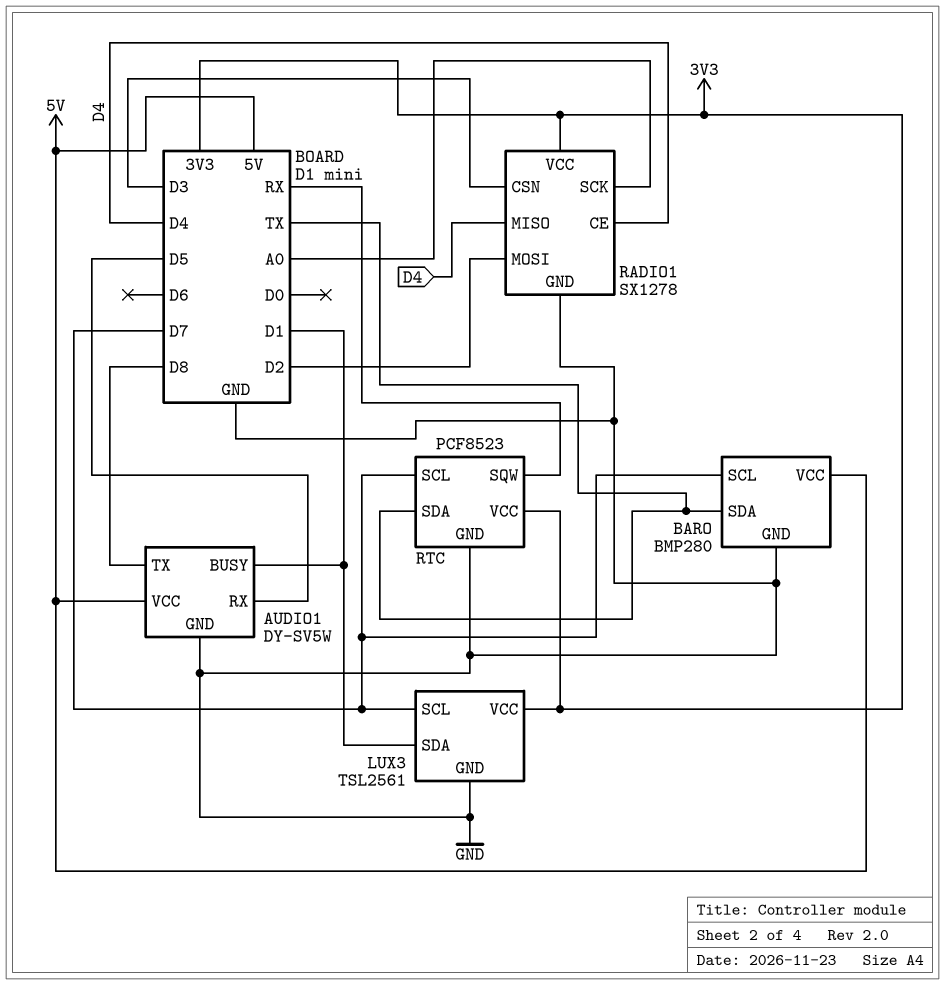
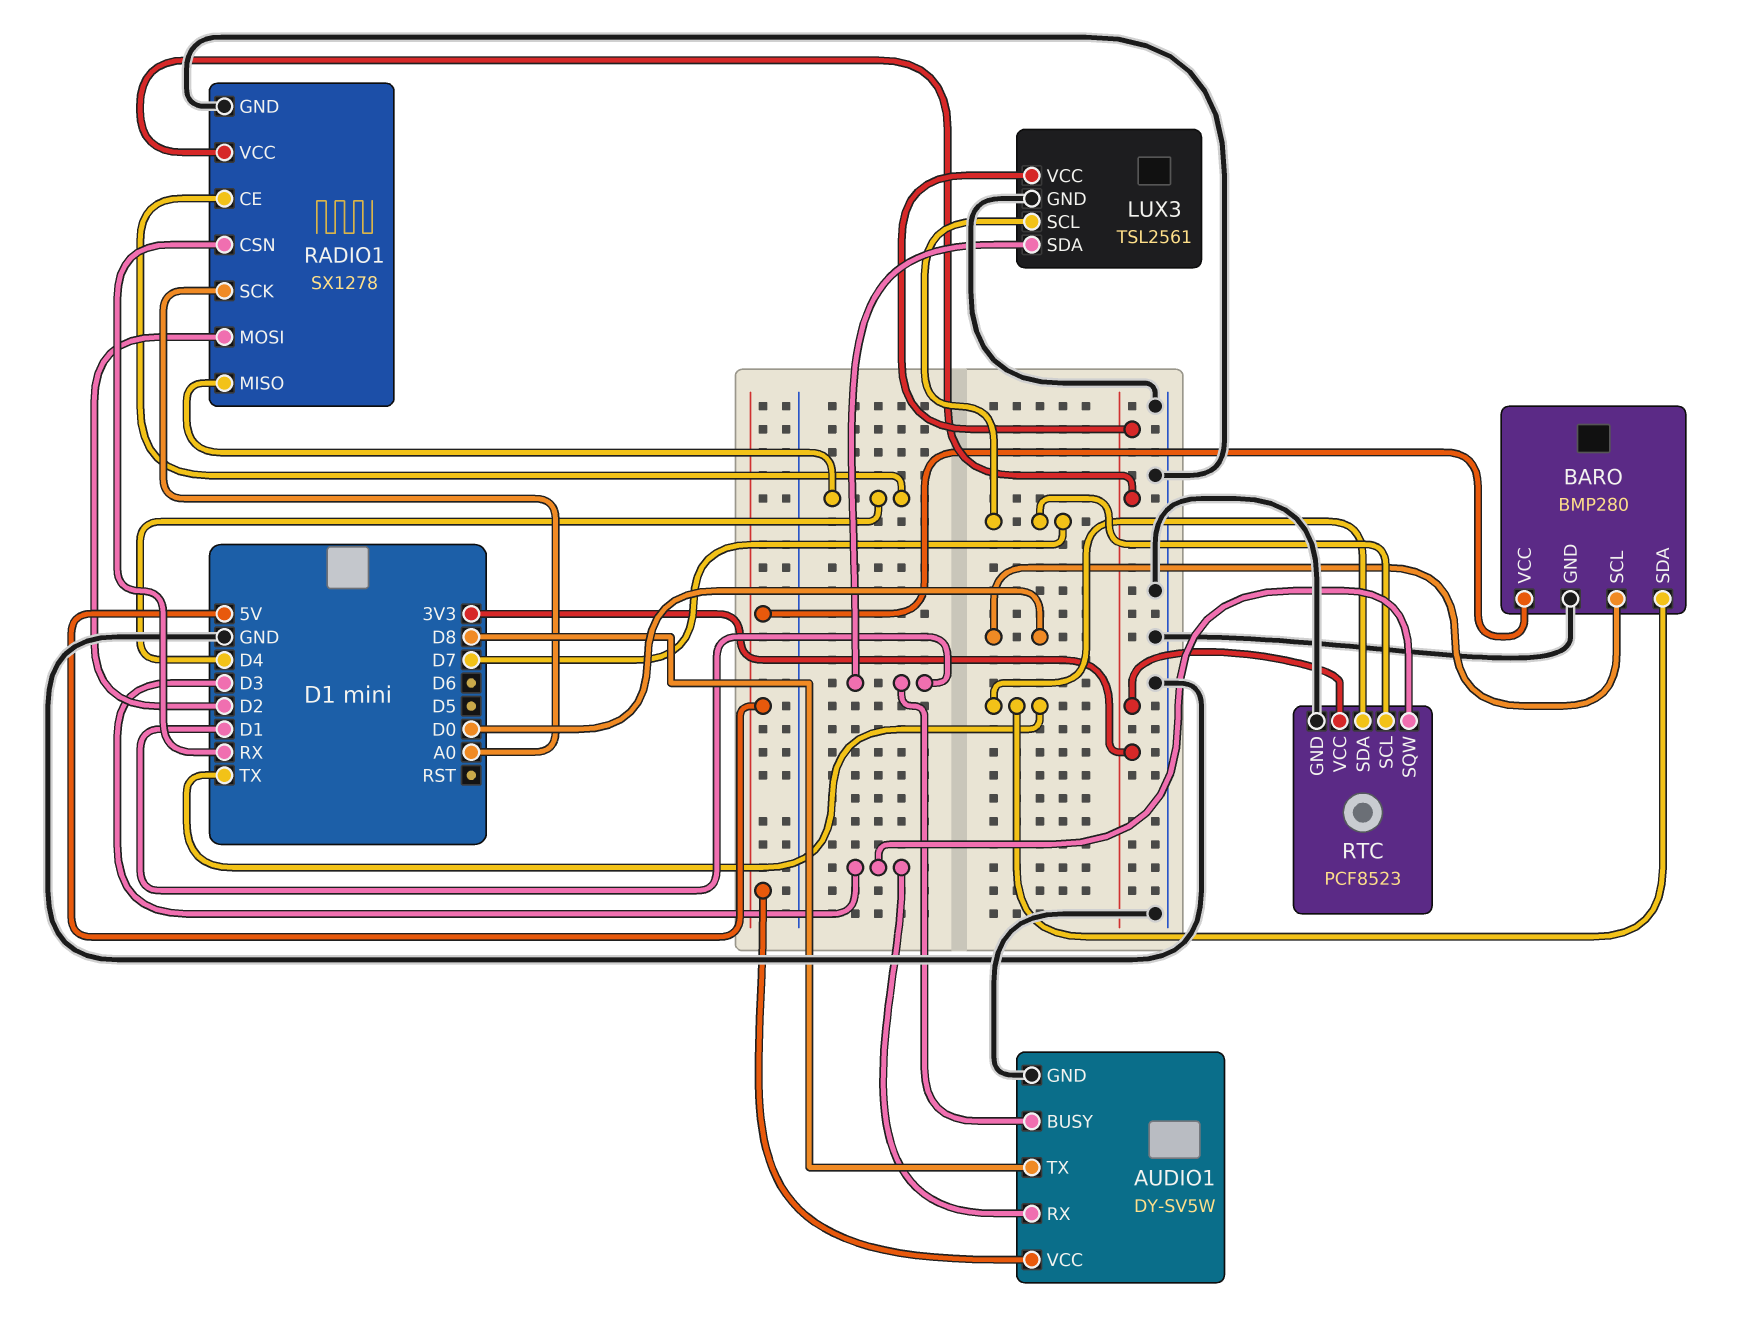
AUDIO1 pin RX: D5 -> D3
BARO pin SCL: D7 -> D0
RADIO1 pin CSN: D3 -> RX
RTC pin SQW: RX -> D3

